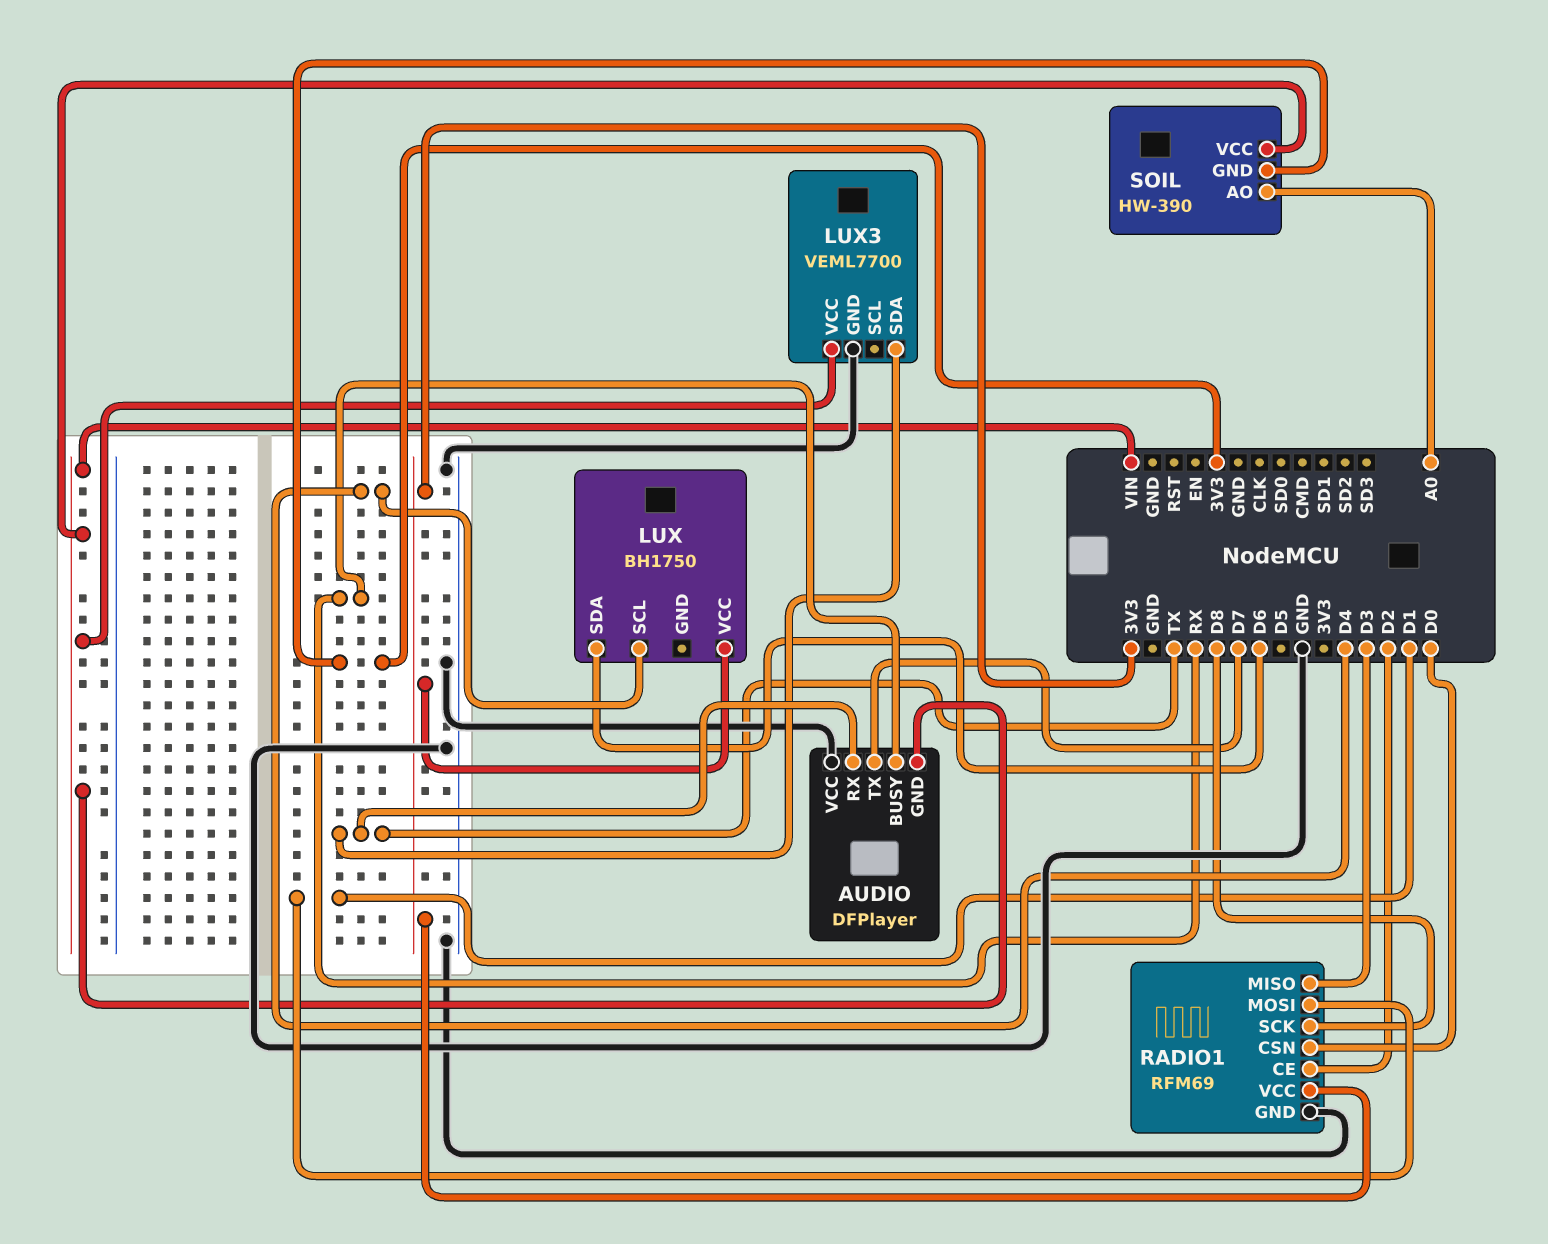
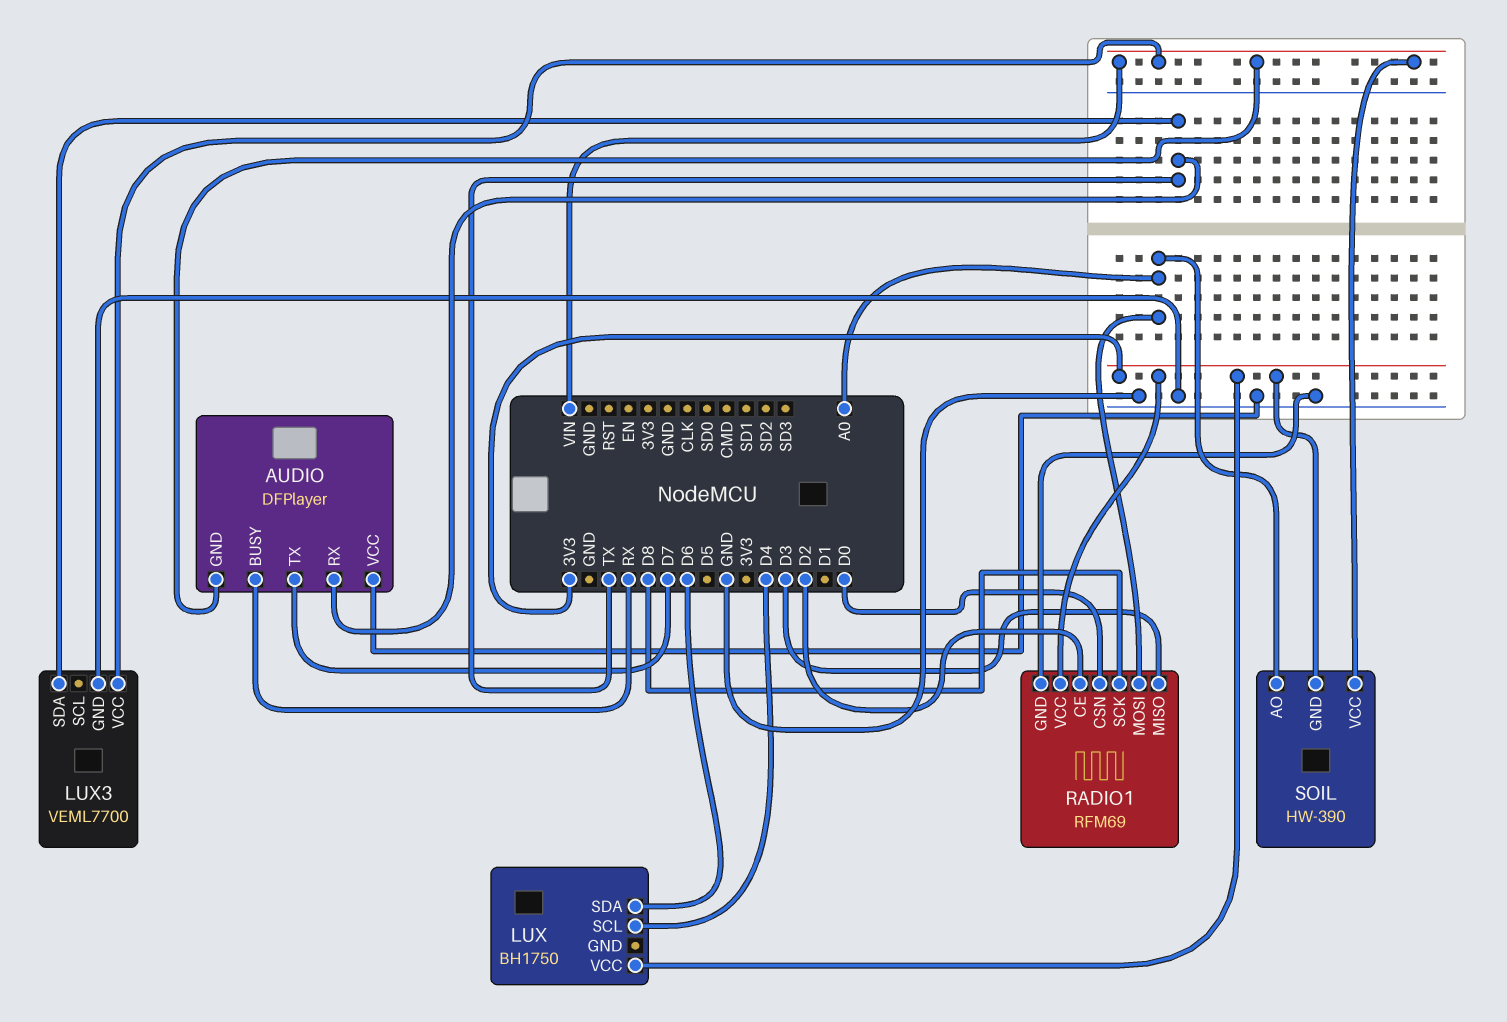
RADIO1 pin MOSI: D1 -> A0

